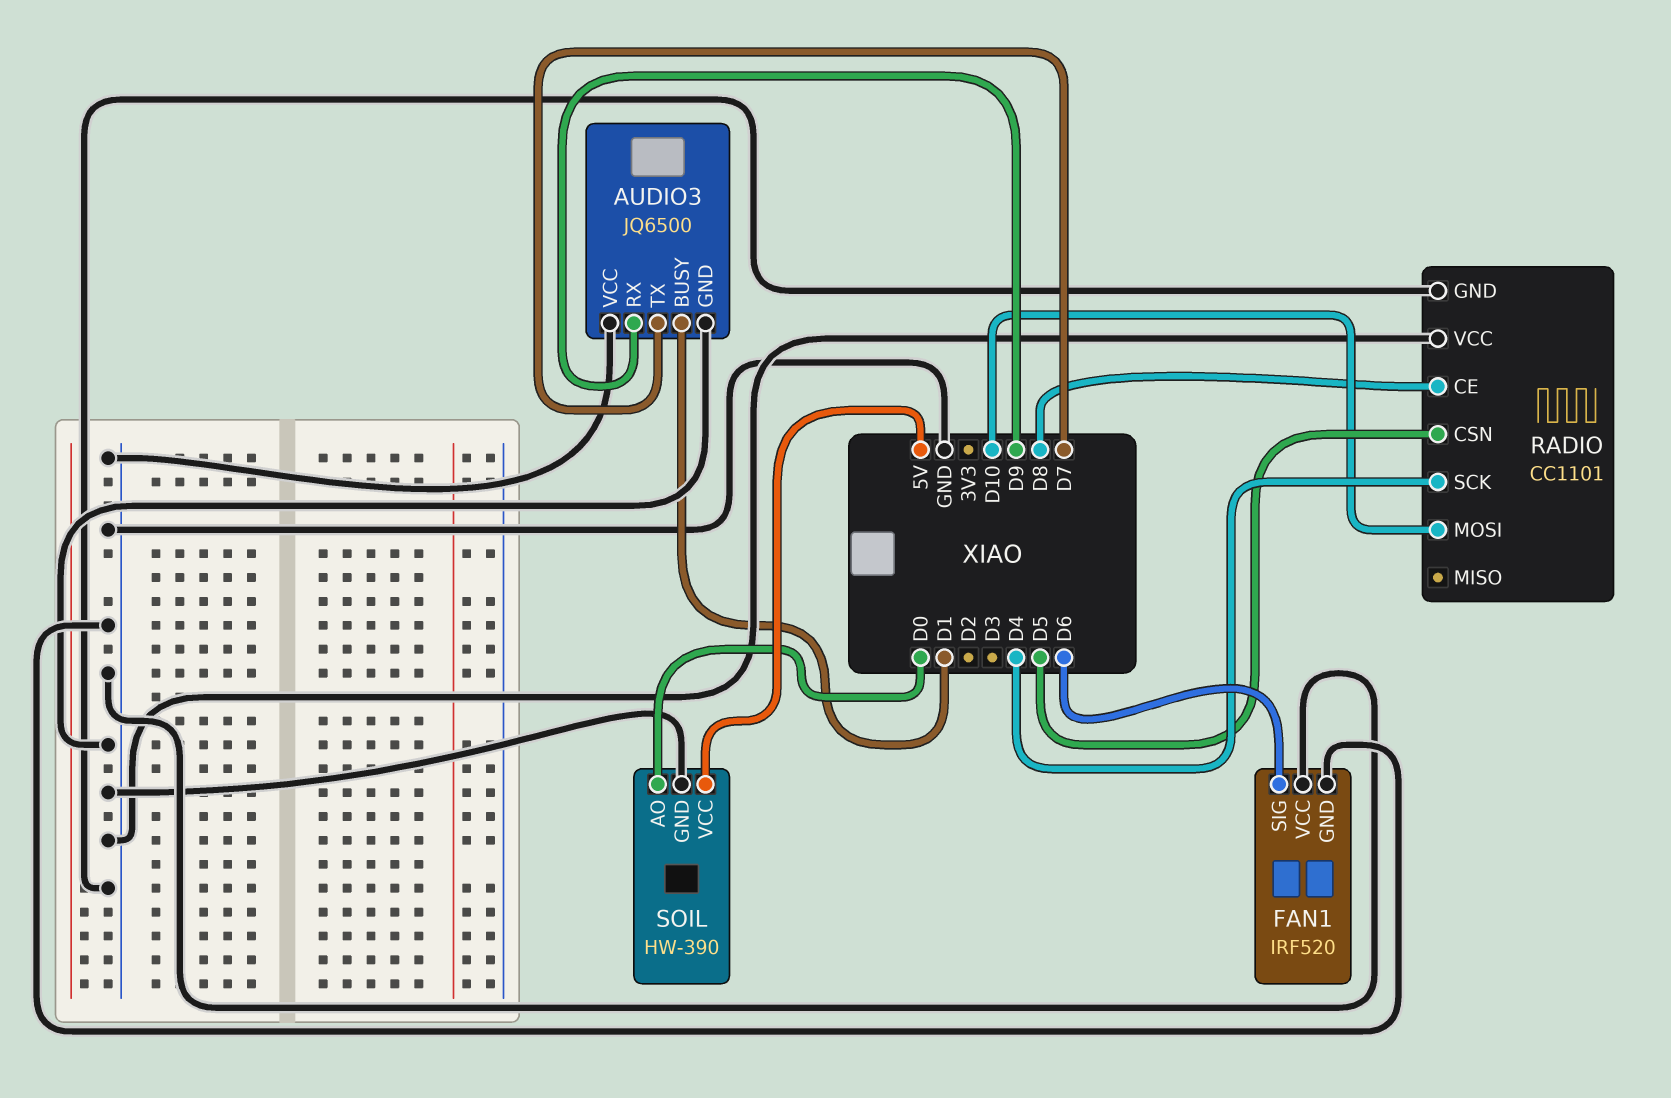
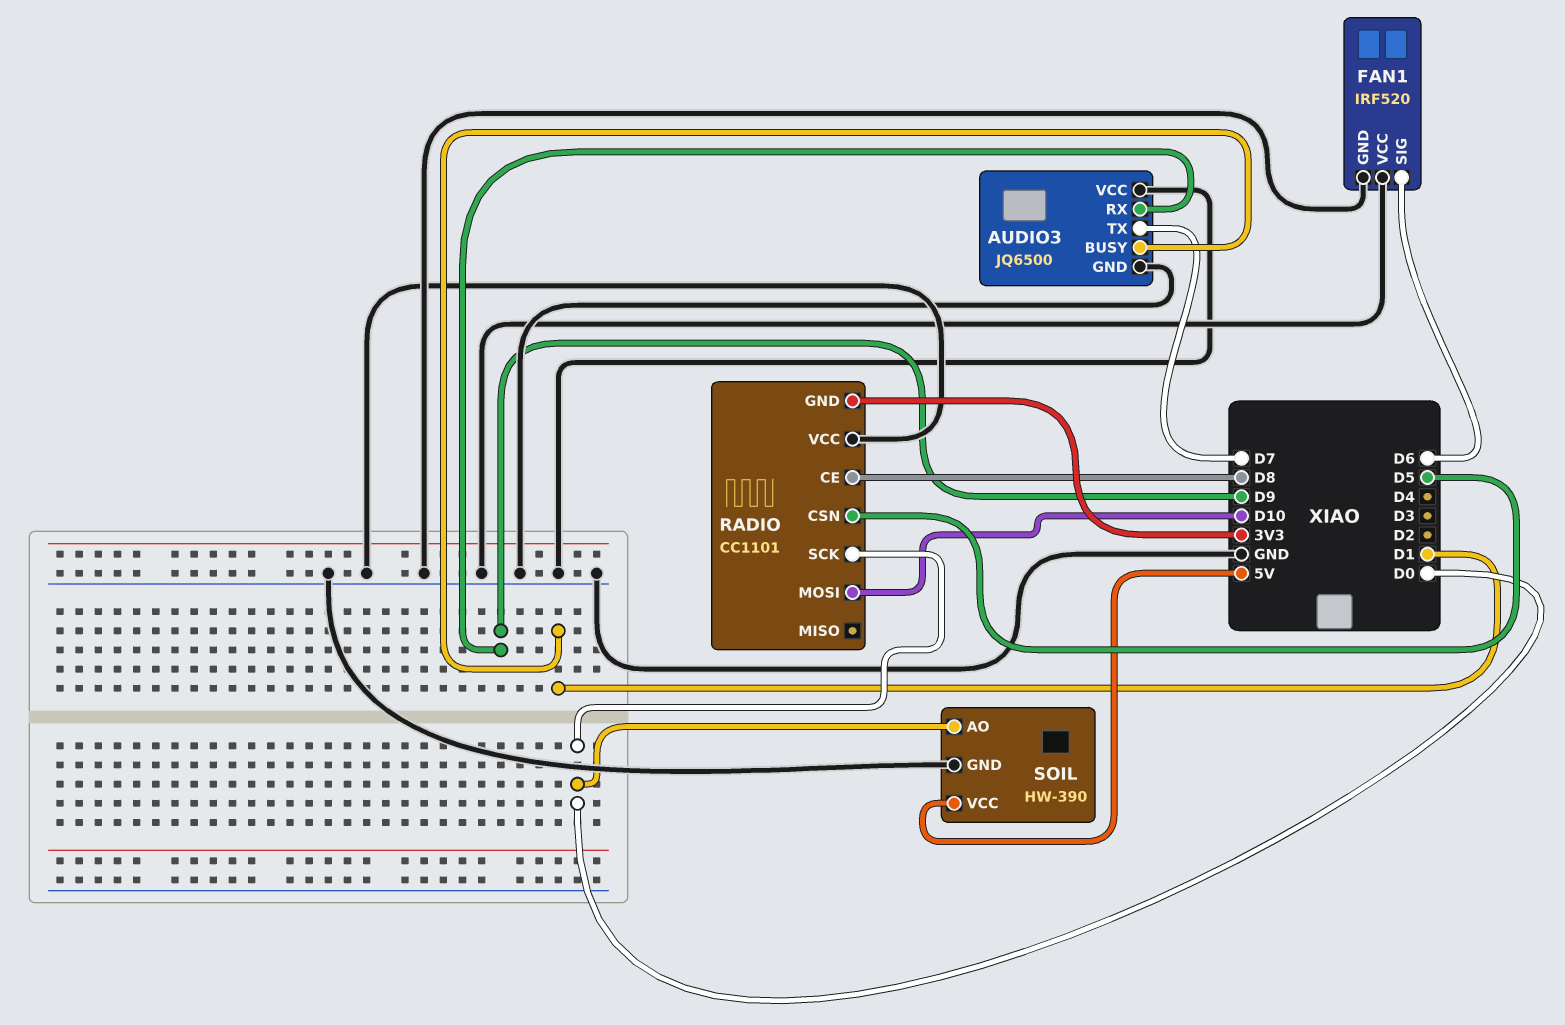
RADIO pin GND: GND -> 3V3
RADIO pin SCK: D4 -> D0

